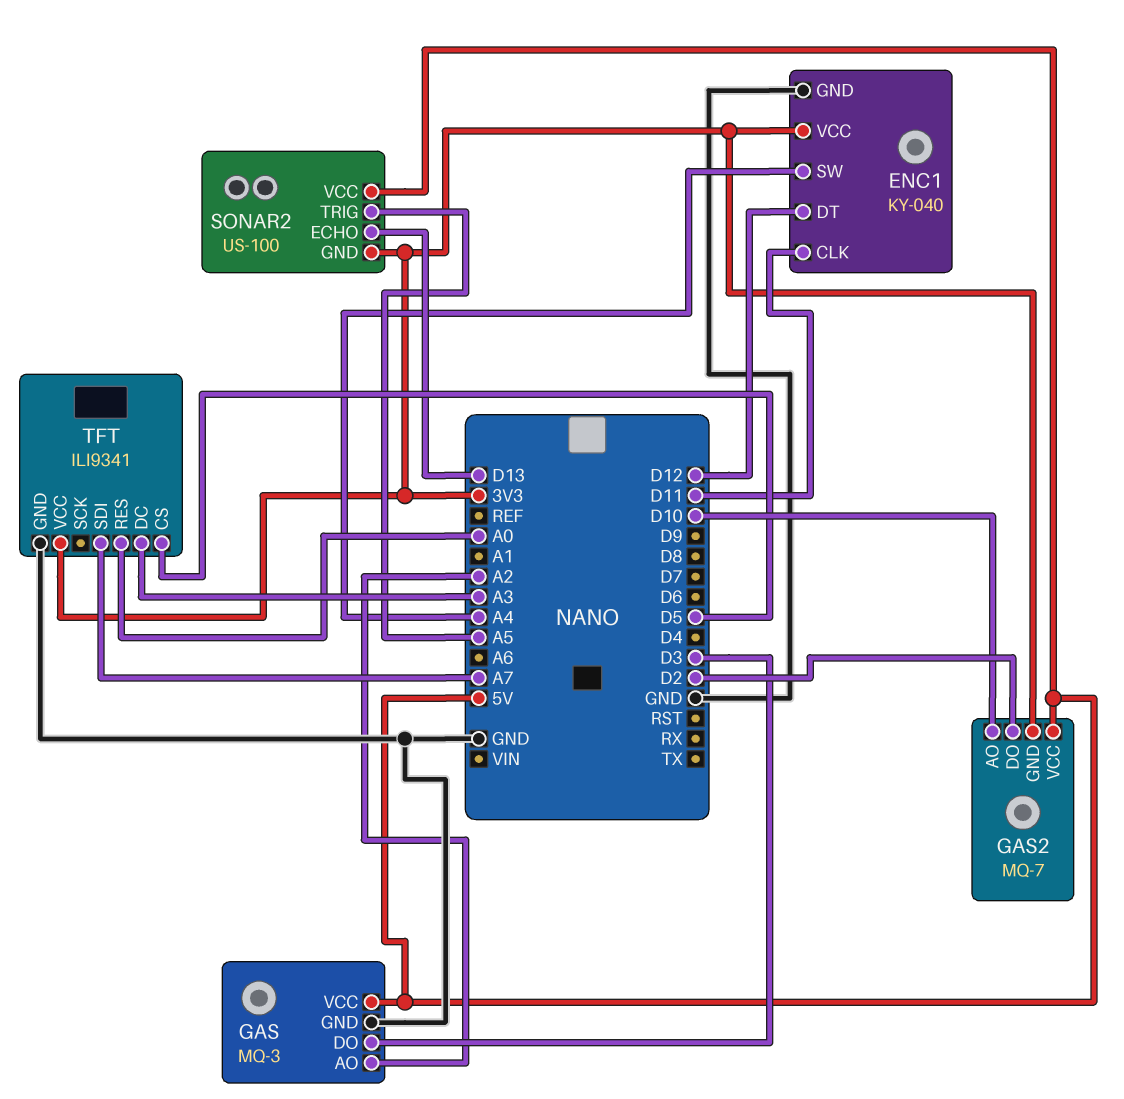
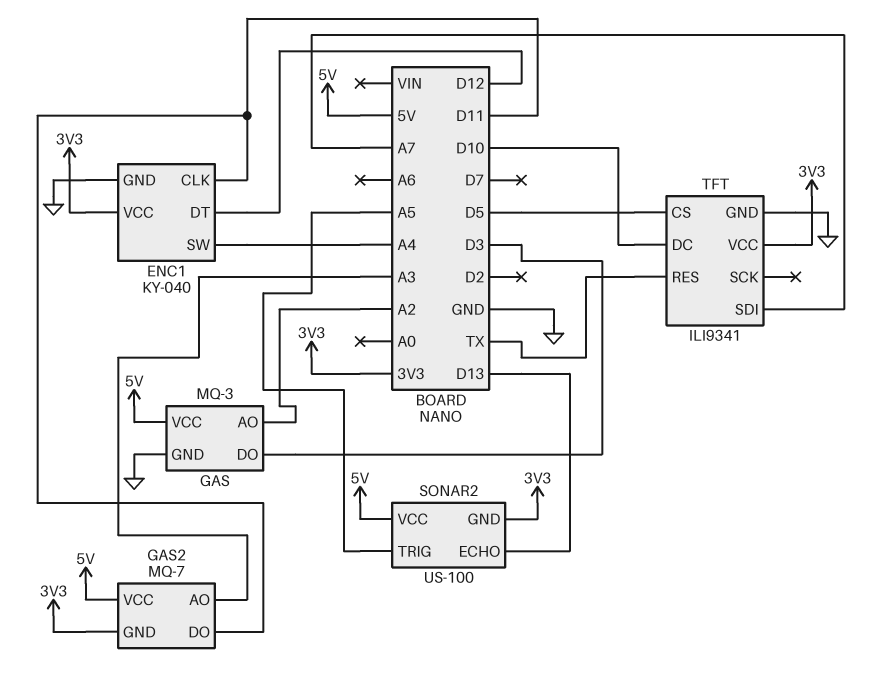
GAS2 pin AO: D10 -> A3
GAS2 pin DO: D2 -> D11
TFT pin DC: A3 -> D10
TFT pin RES: A0 -> TX

